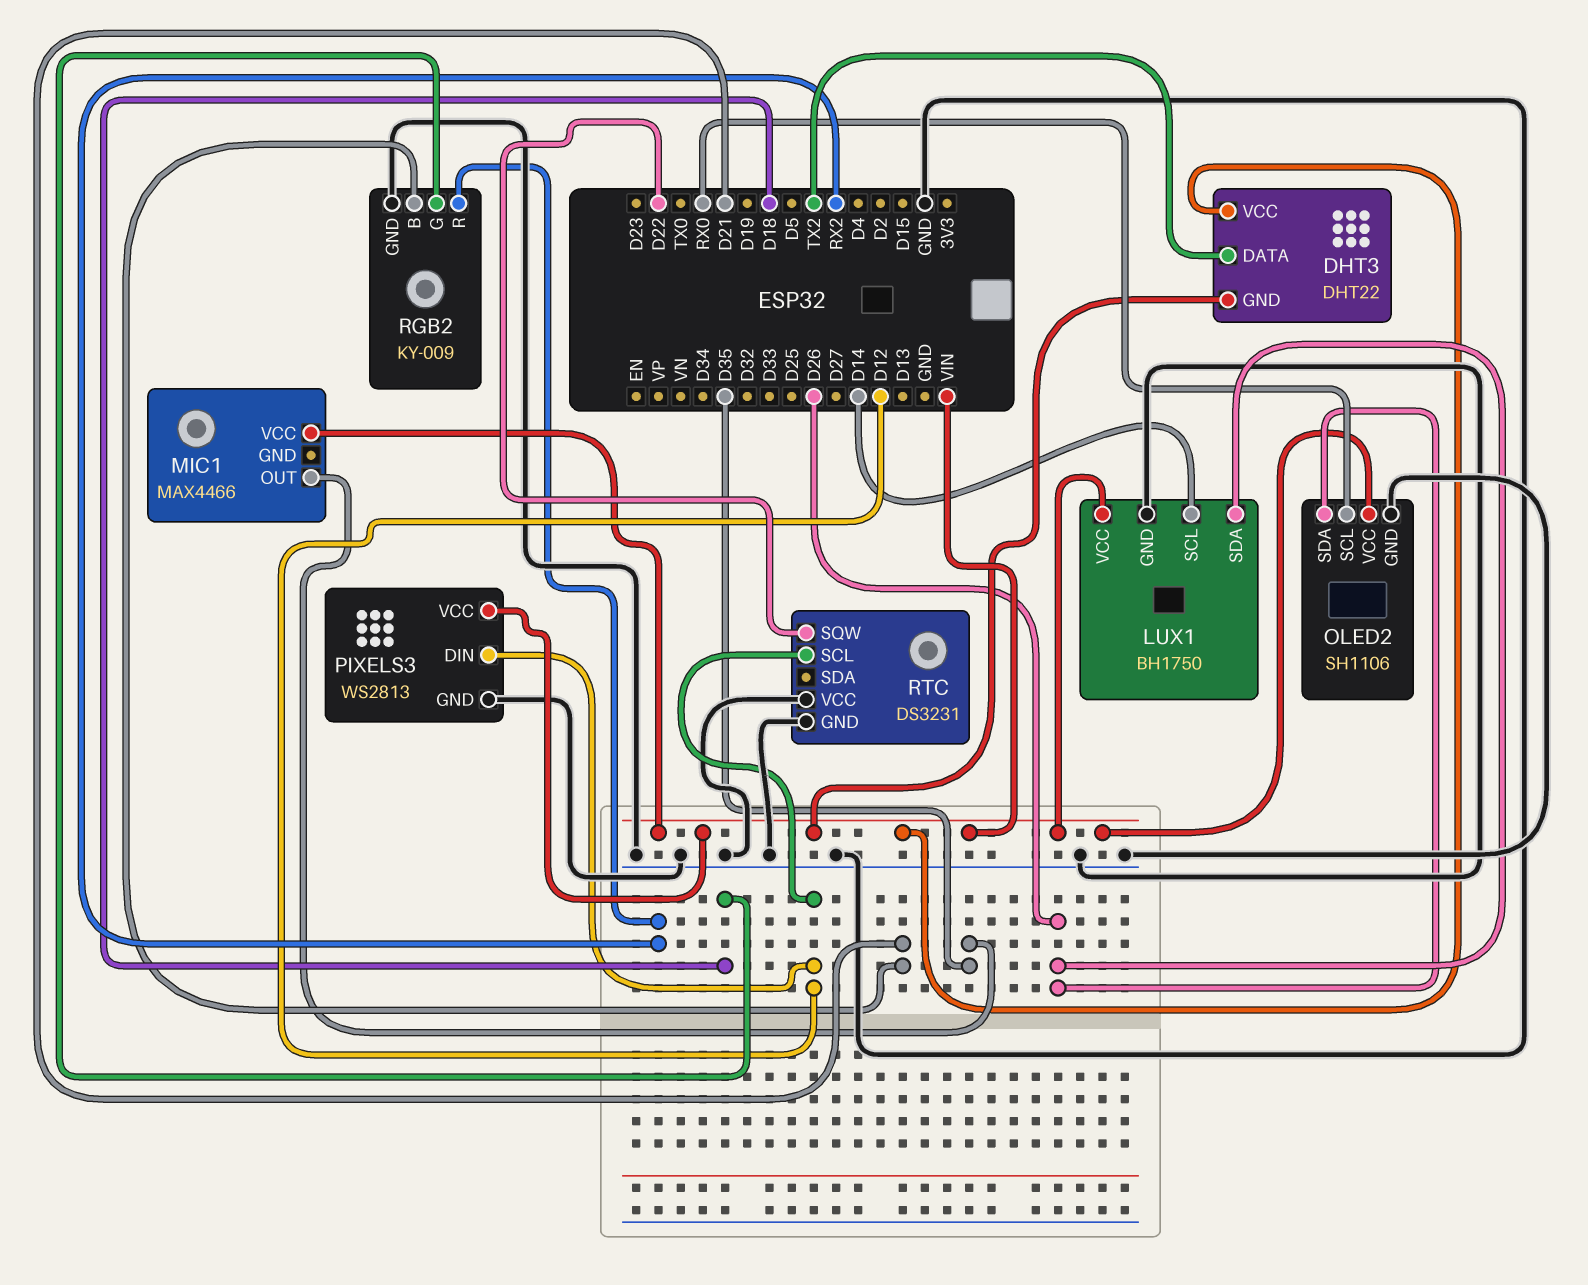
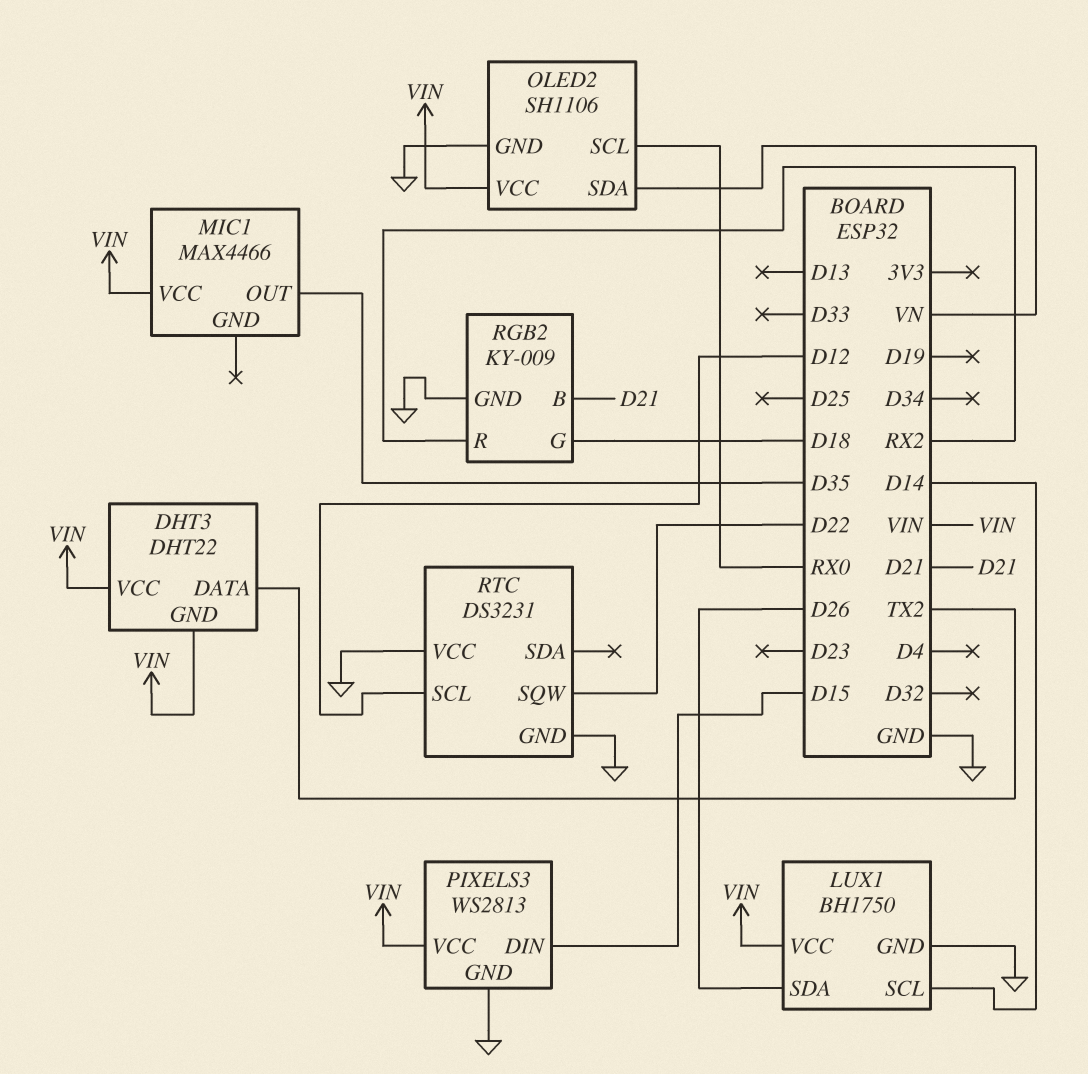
OLED2 pin SDA: D26 -> VN
PIXELS3 pin DIN: D12 -> D15

